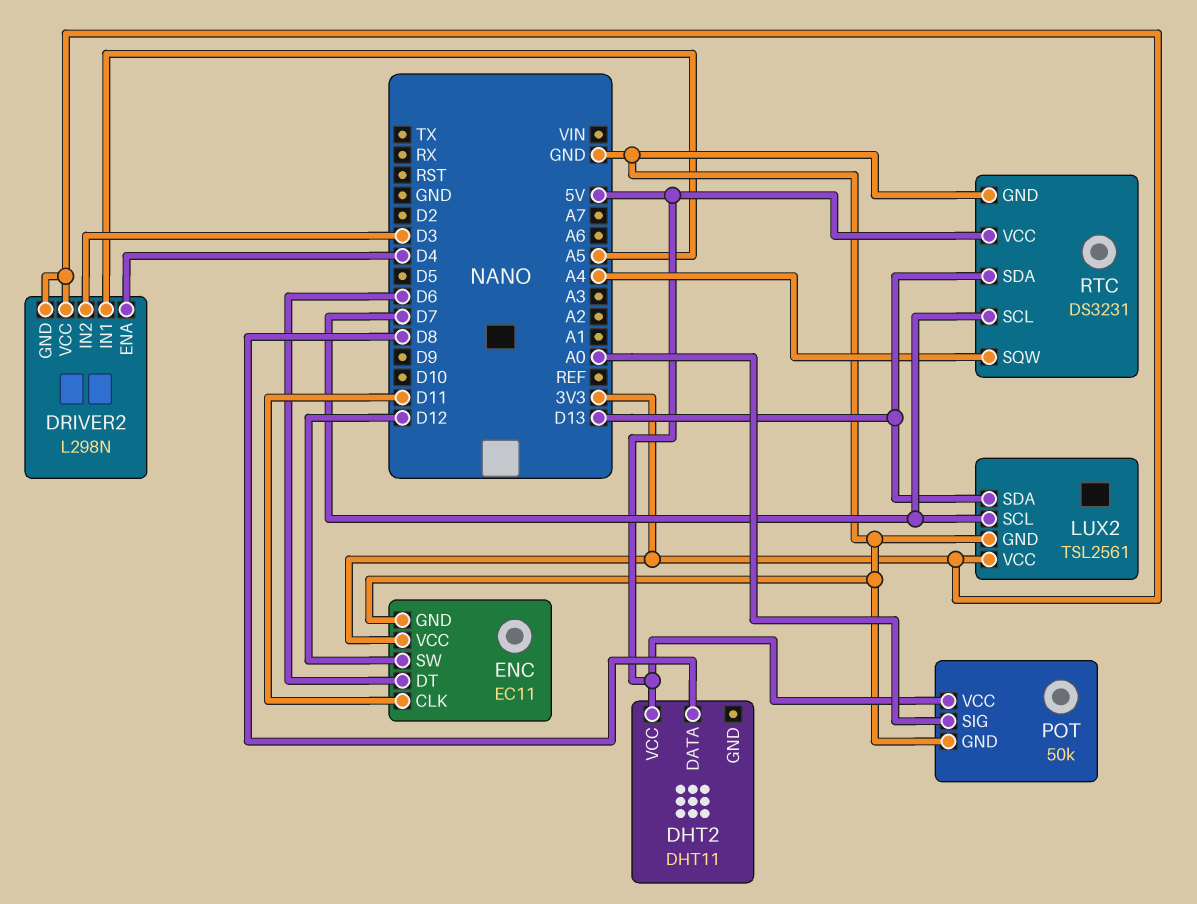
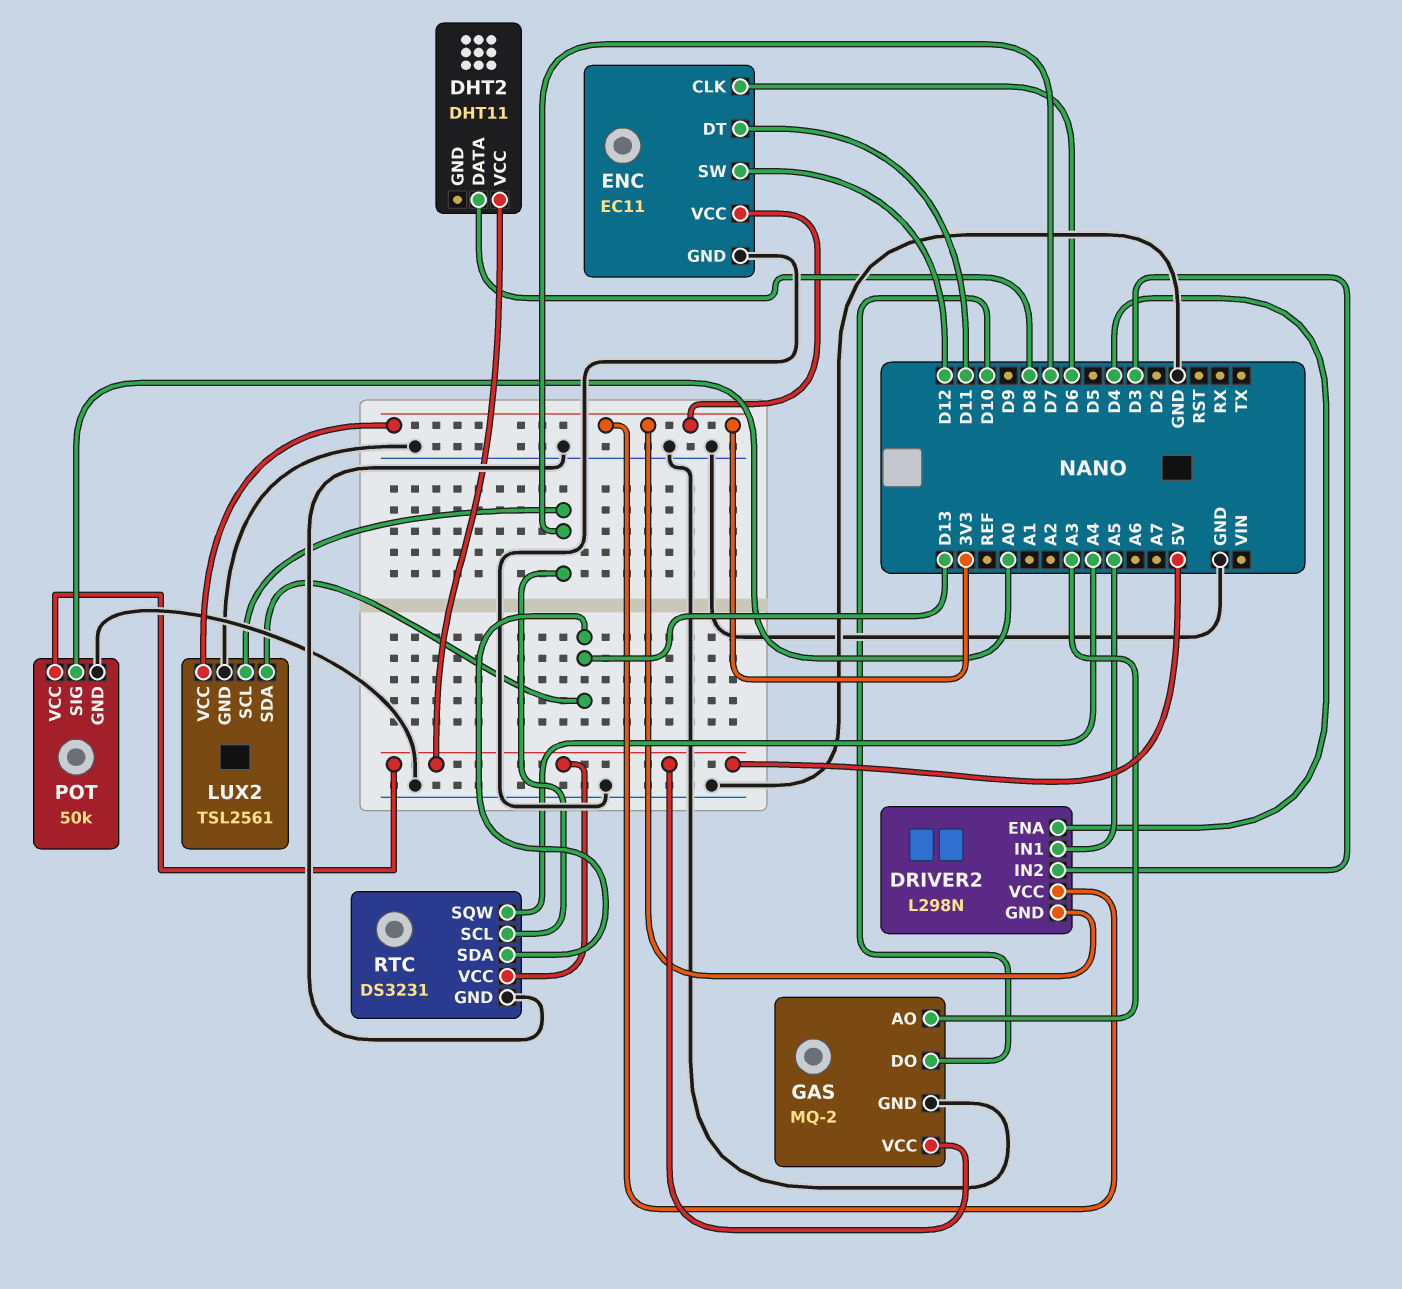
ENC pin CLK: D11 -> D6
ENC pin DT: D6 -> D11
GAS: none -> MQ-2
GAS pin AO: none -> A3
GAS pin DO: none -> D10
GAS pin GND: none -> GND
GAS pin VCC: none -> 5V

